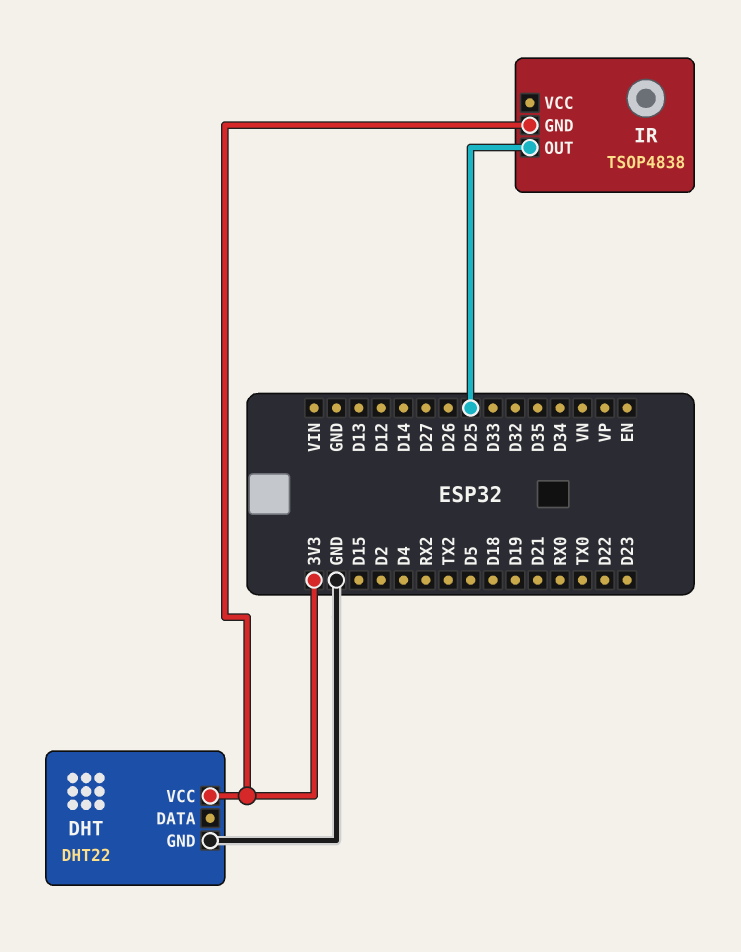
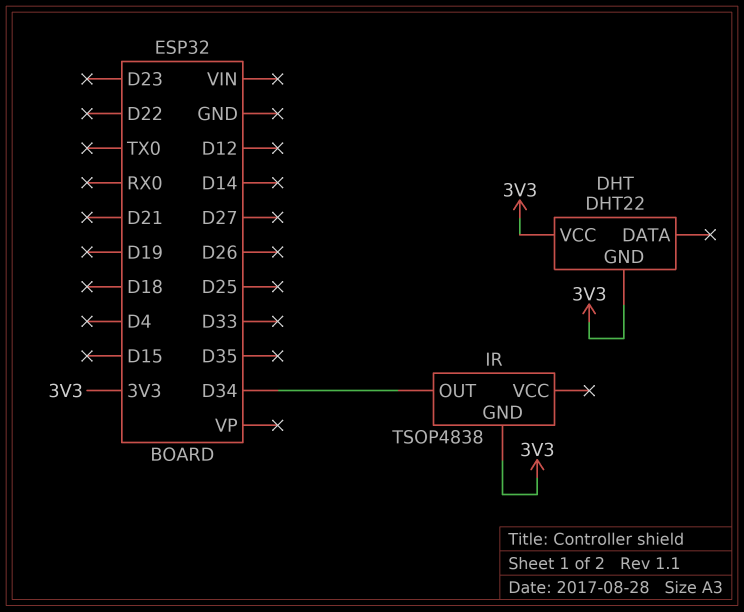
DHT pin GND: GND -> 3V3
IR pin OUT: D25 -> D34

